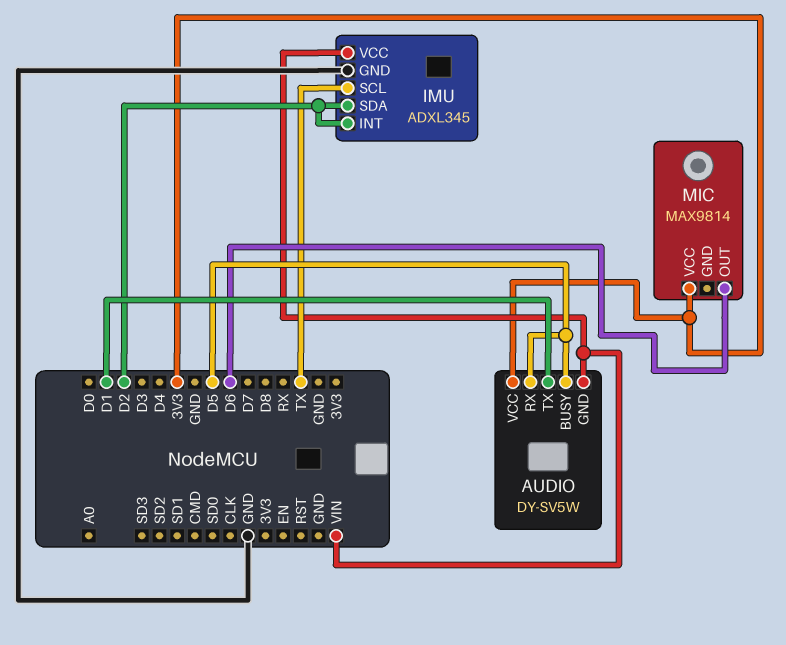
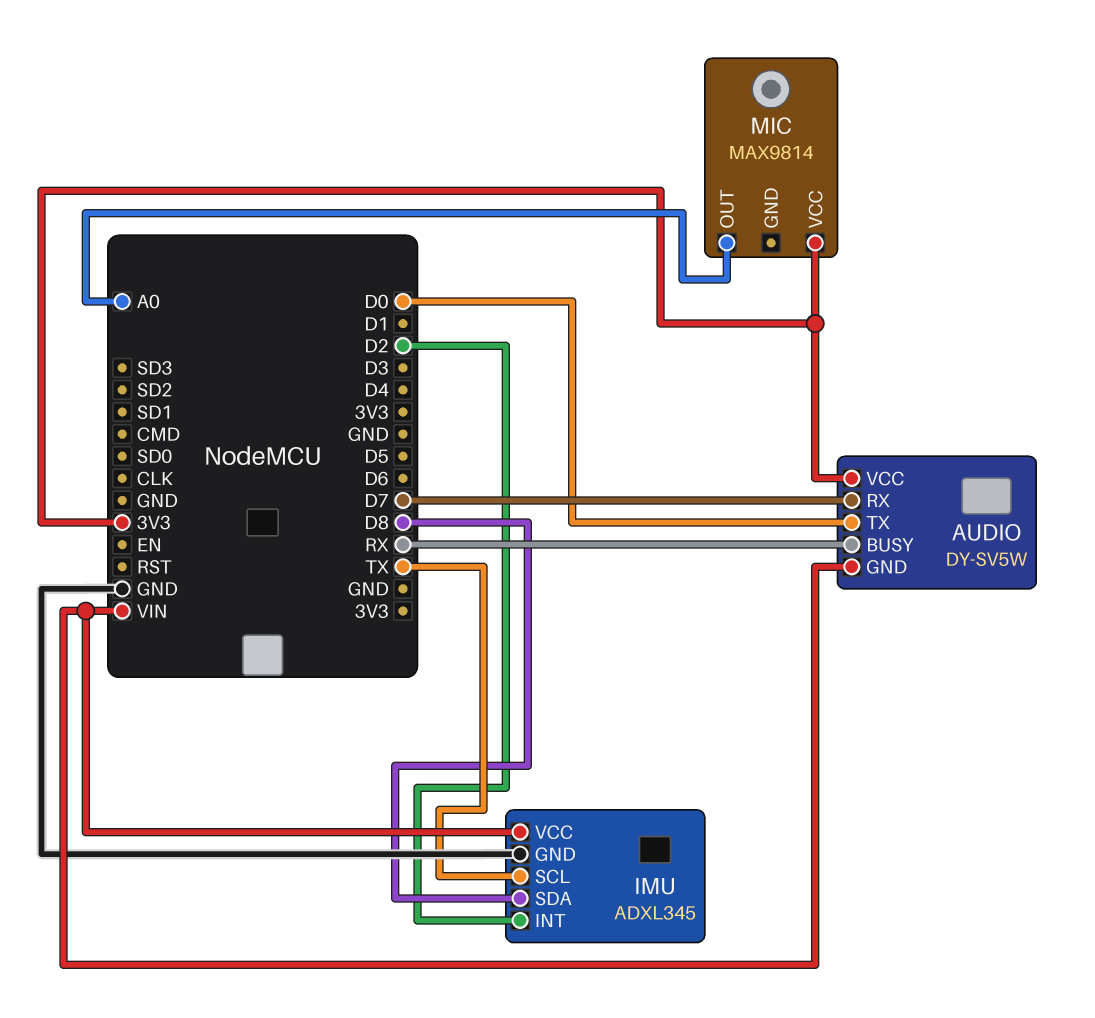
AUDIO pin BUSY: D5 -> RX
AUDIO pin RX: D5 -> D7
AUDIO pin TX: D1 -> D0
IMU pin SDA: D2 -> D8
MIC pin OUT: D6 -> A0

